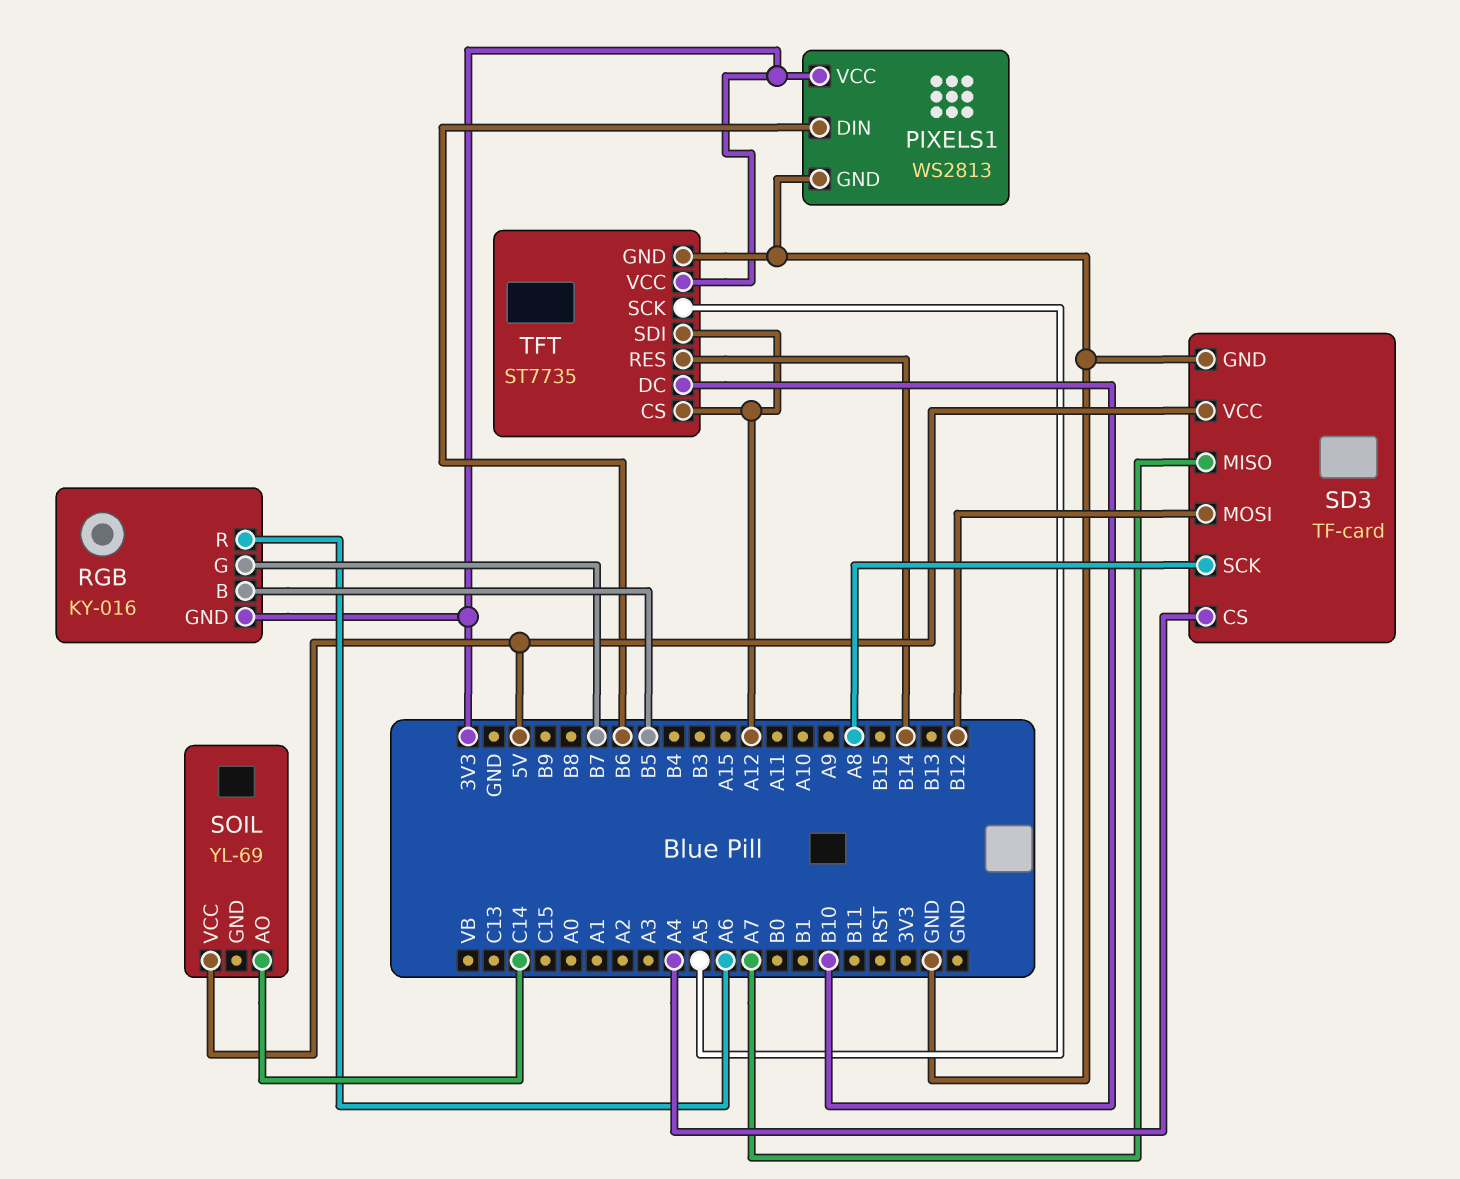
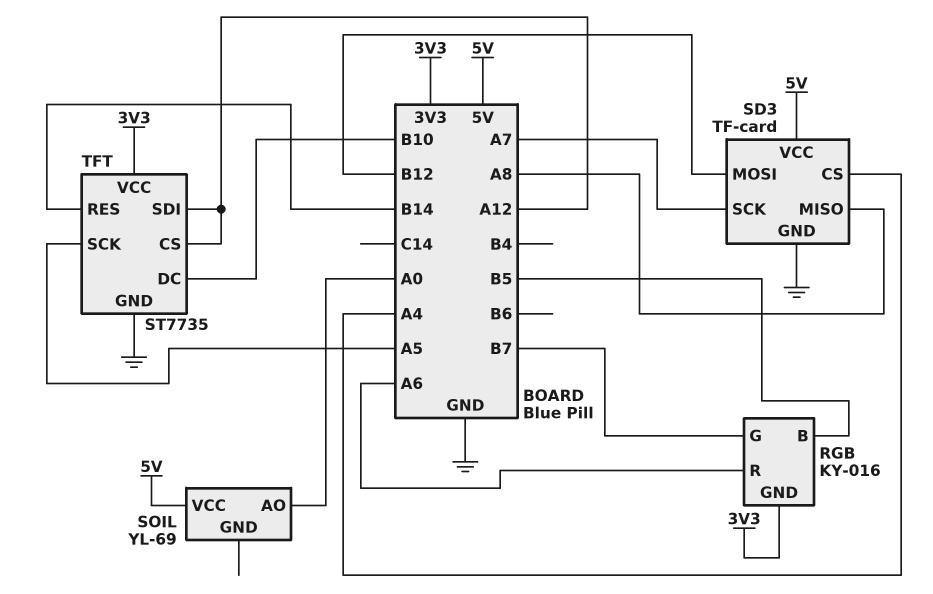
PIXELS1: WS2813 -> none
PIXELS1 pin DIN: B6 -> none
PIXELS1 pin GND: GND -> none
PIXELS1 pin VCC: 3V3 -> none
SD3 pin MISO: A7 -> A8
SD3 pin SCK: A8 -> A7
SOIL pin AO: C14 -> A0

